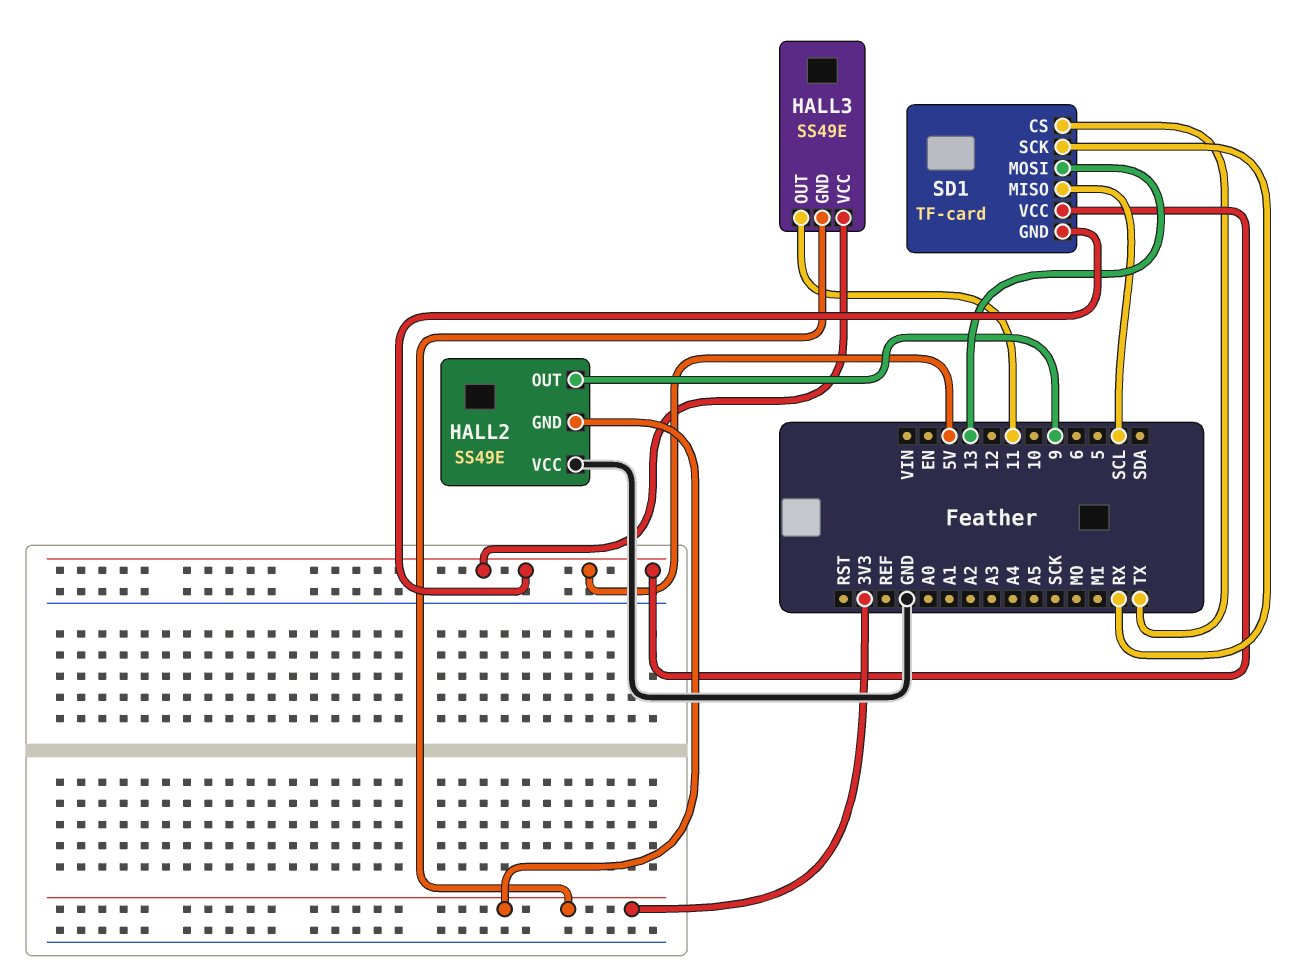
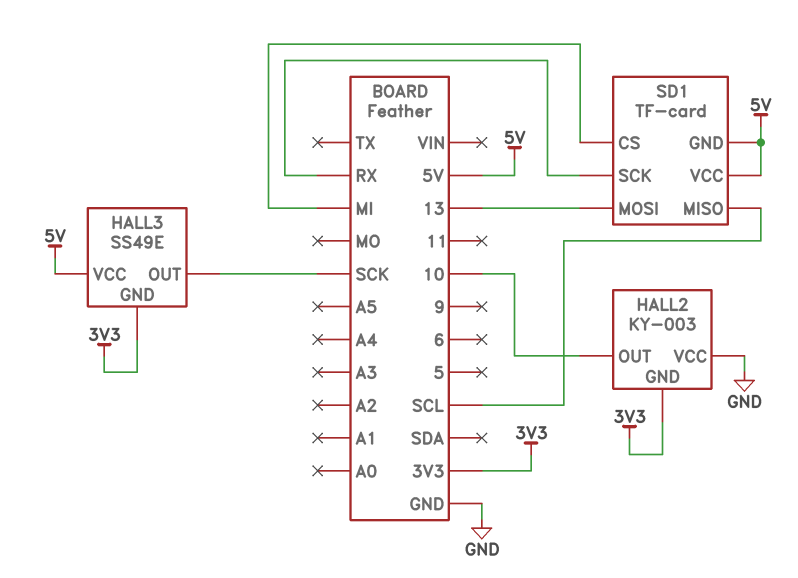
HALL2: SS49E -> KY-003
HALL2 pin OUT: 9 -> 10
HALL3 pin OUT: 11 -> SCK
SD1 pin CS: TX -> MI

